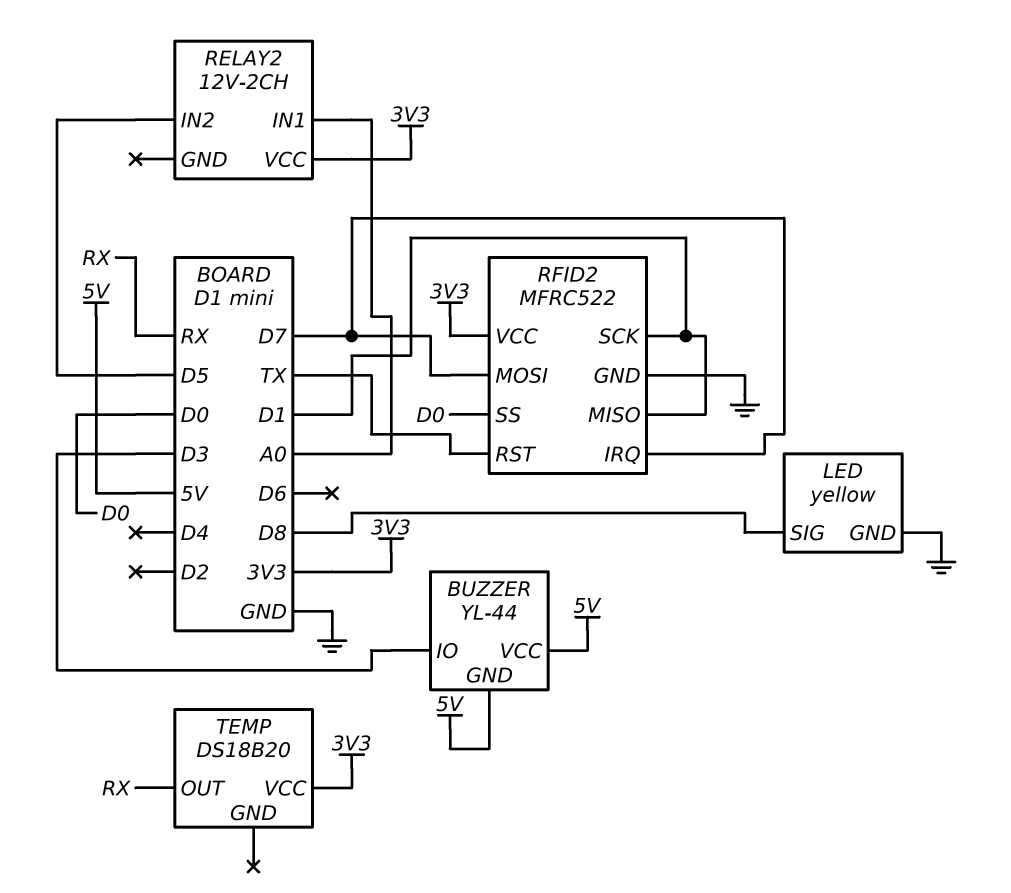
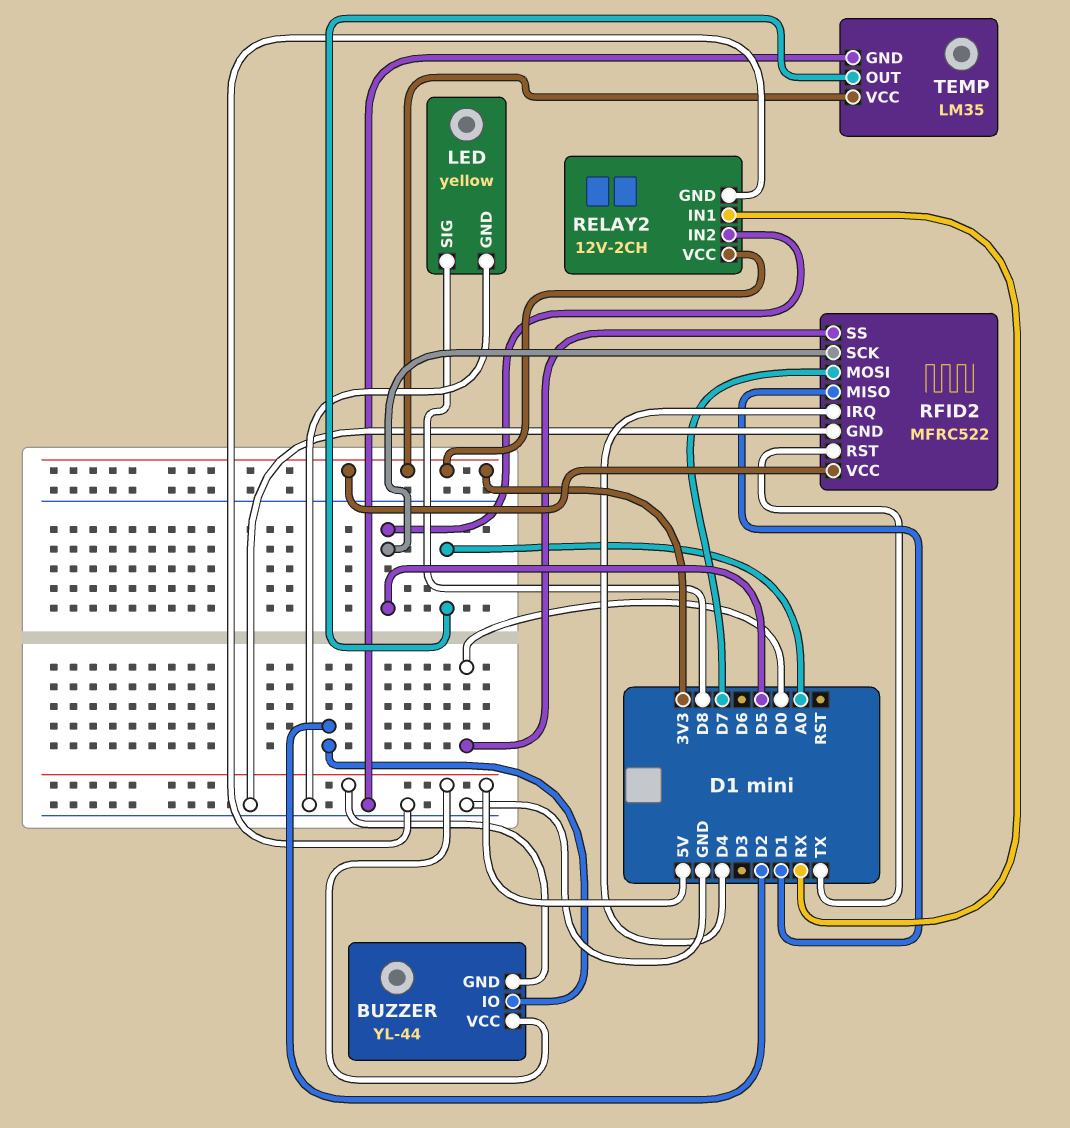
BUZZER pin IO: D3 -> D2
RELAY2 pin GND: none -> GND
RELAY2 pin IN1: A0 -> RX
RFID2 pin IRQ: D7 -> D4
RFID2 pin SCK: D1 -> D5
TEMP: DS18B20 -> LM35
TEMP pin GND: none -> GND
TEMP pin OUT: RX -> A0

